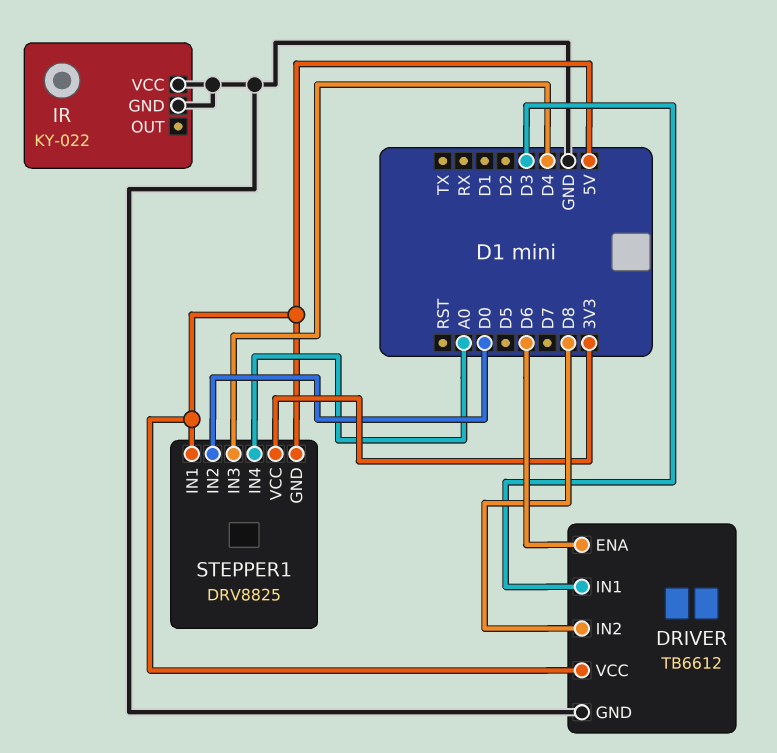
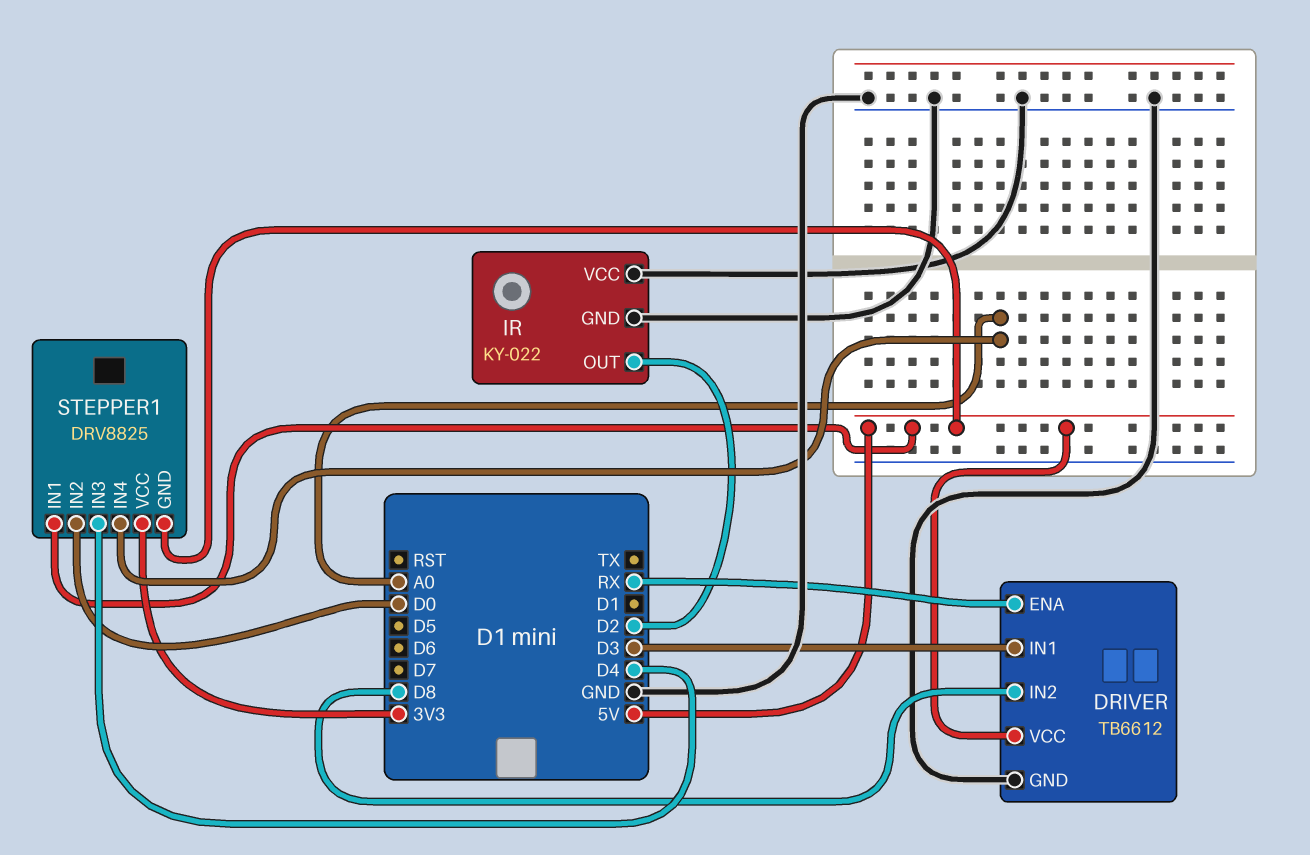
DRIVER pin ENA: D6 -> RX
IR pin OUT: none -> D2

